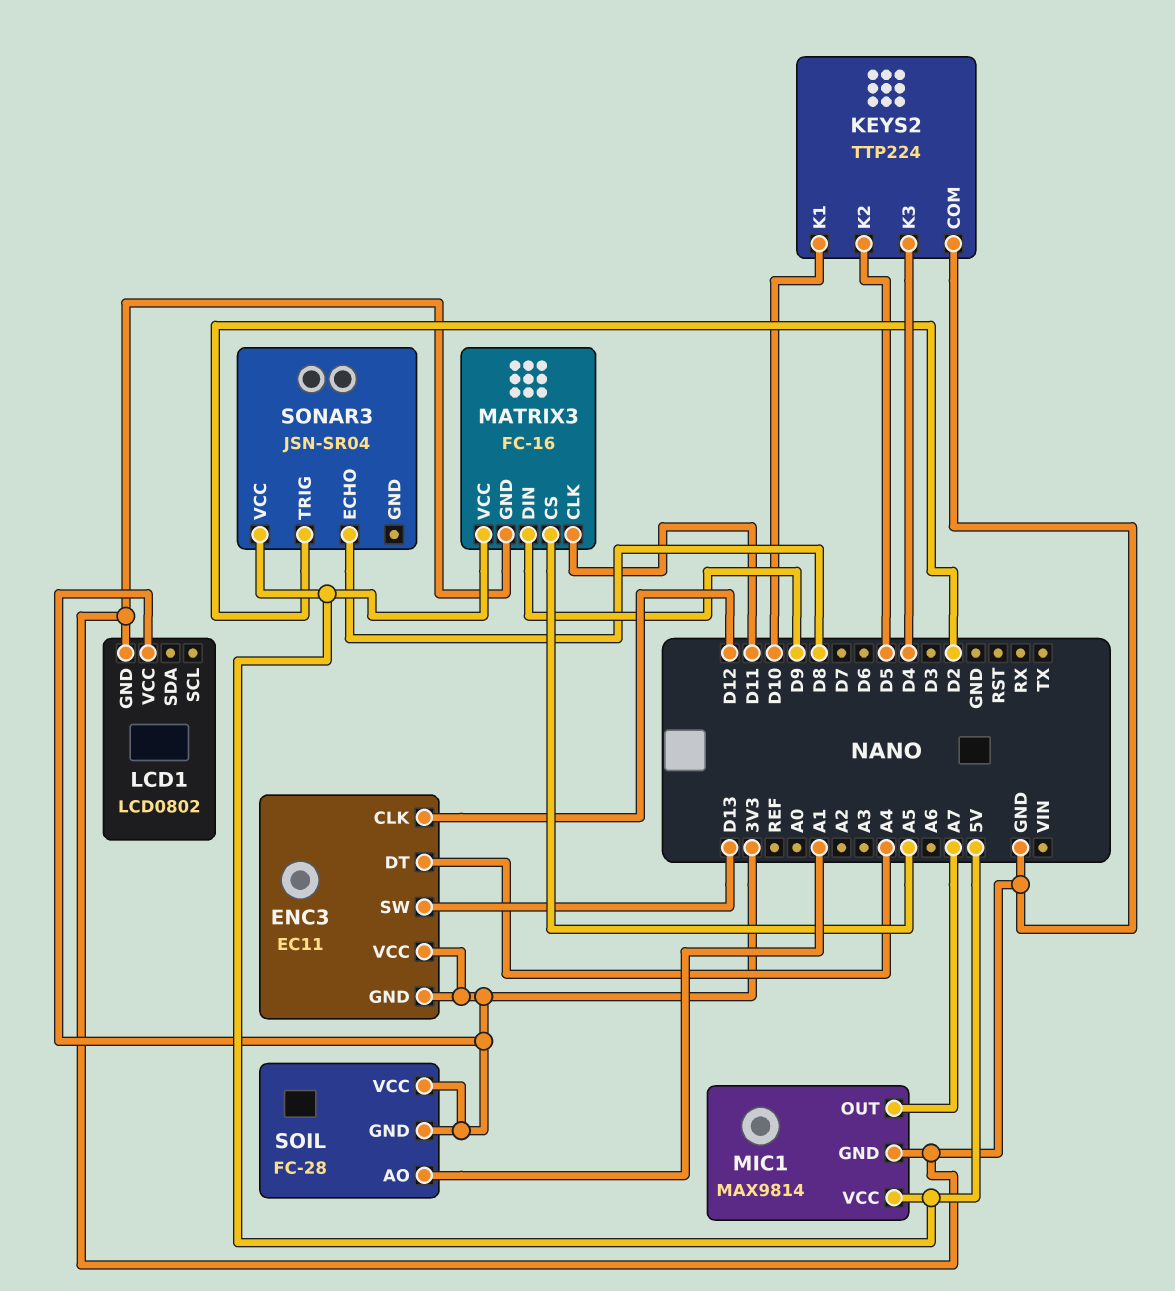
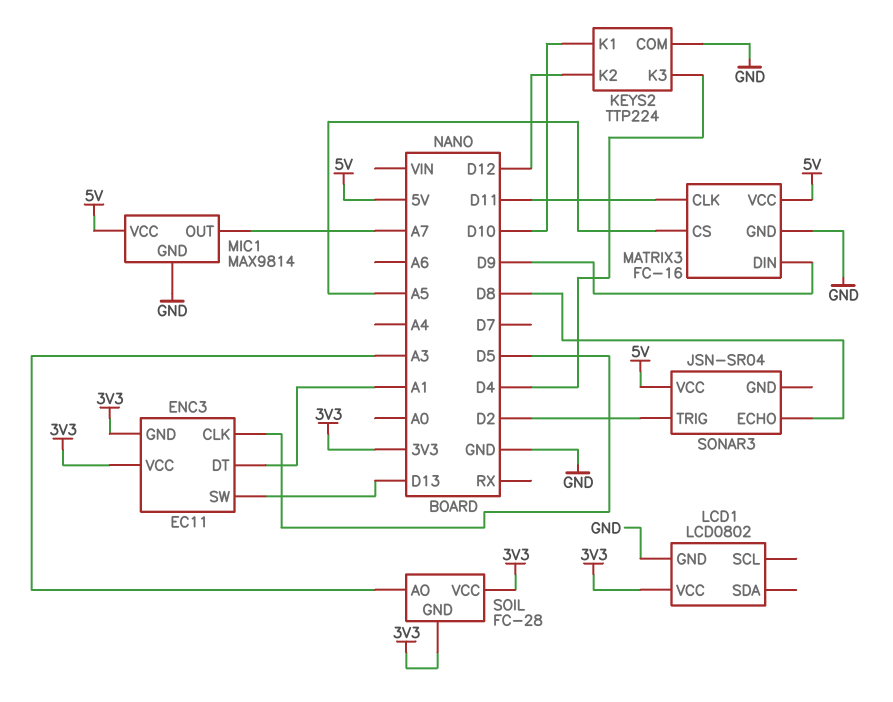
ENC3 pin CLK: D12 -> D5
ENC3 pin DT: A4 -> A1
KEYS2 pin K2: D5 -> D12
SOIL pin AO: A1 -> A3

